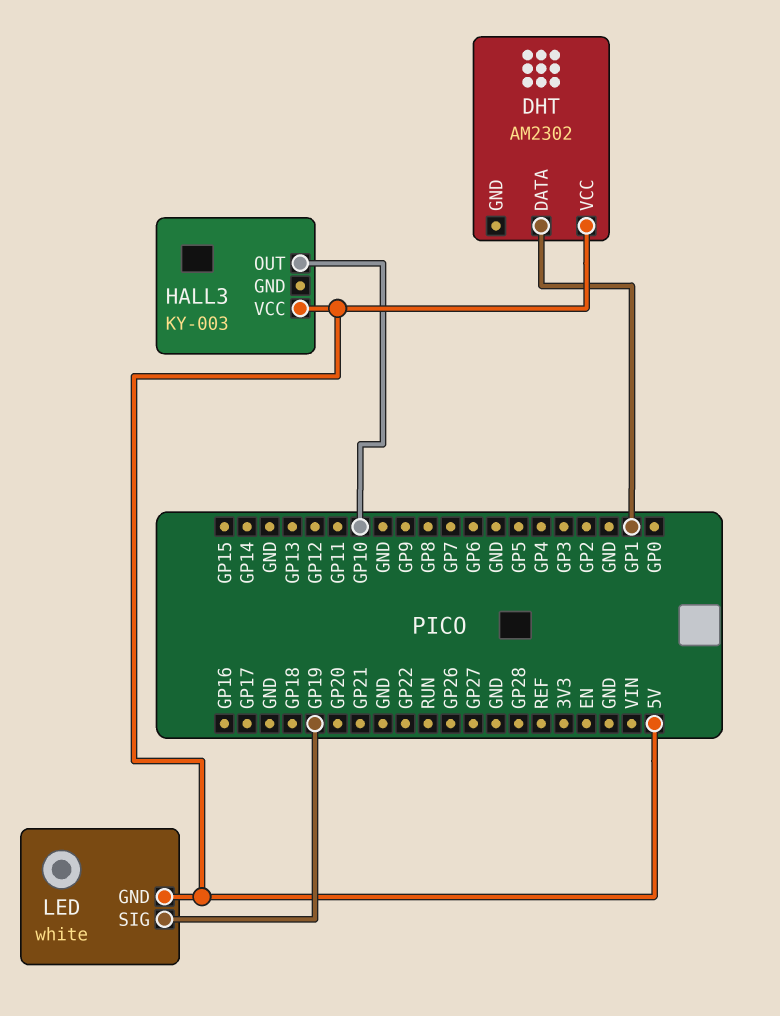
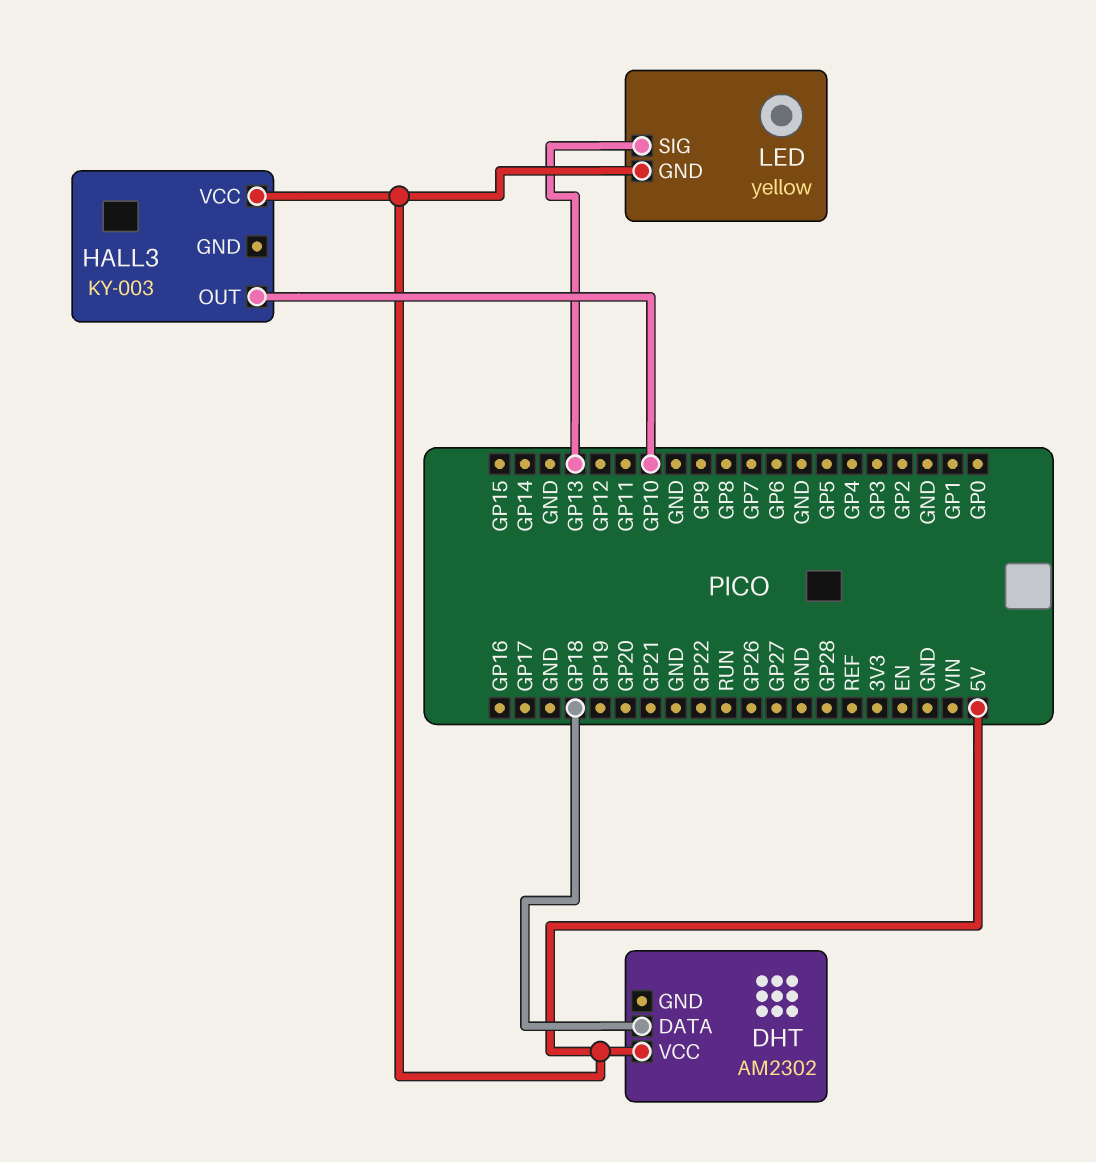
DHT pin DATA: GP1 -> GP18
LED: white -> yellow
LED pin SIG: GP19 -> GP13

